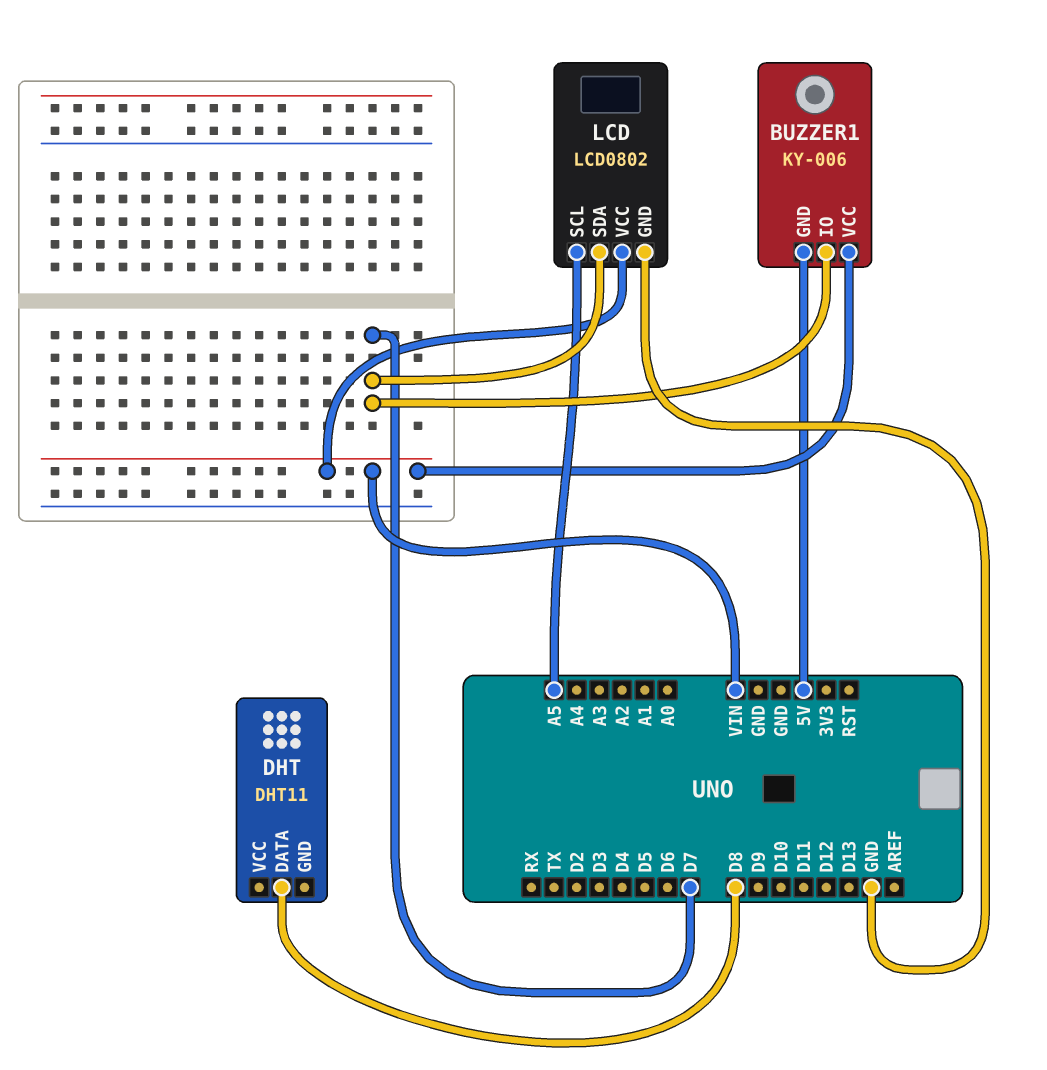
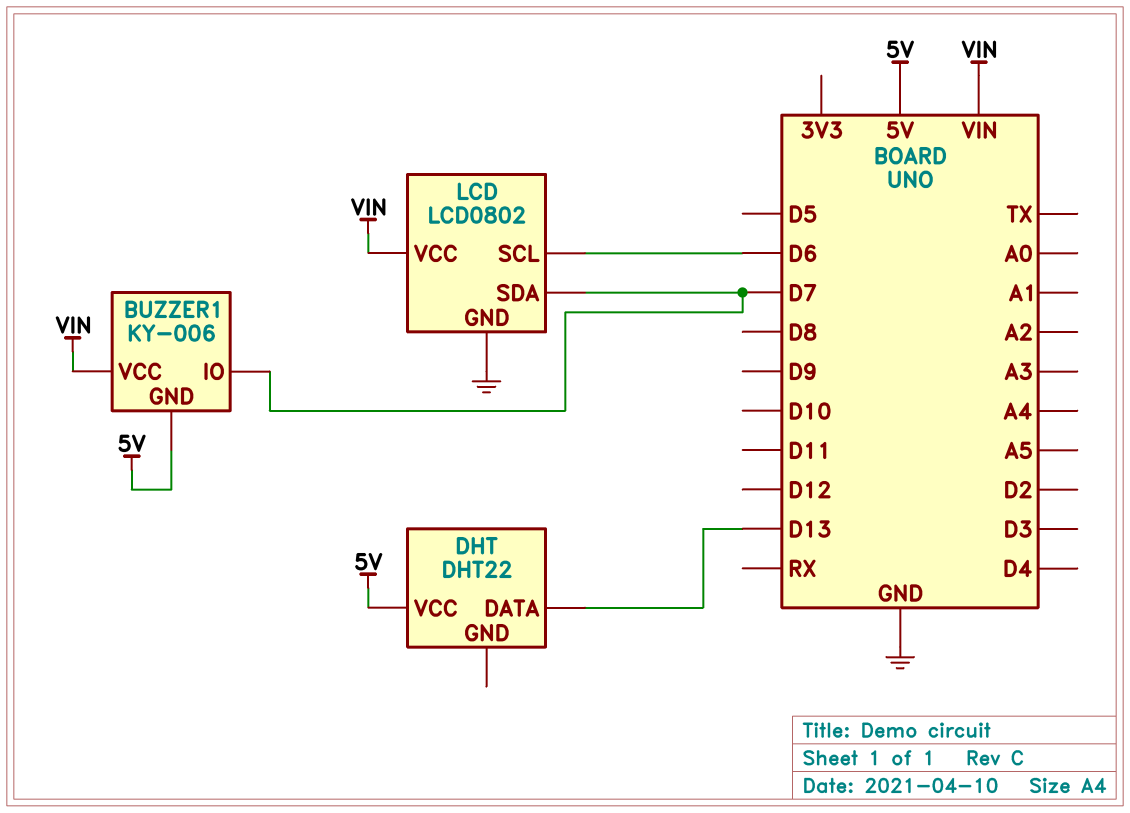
DHT: DHT11 -> DHT22
DHT pin DATA: D8 -> D13
DHT pin VCC: none -> 5V
LCD pin SCL: A5 -> D6

